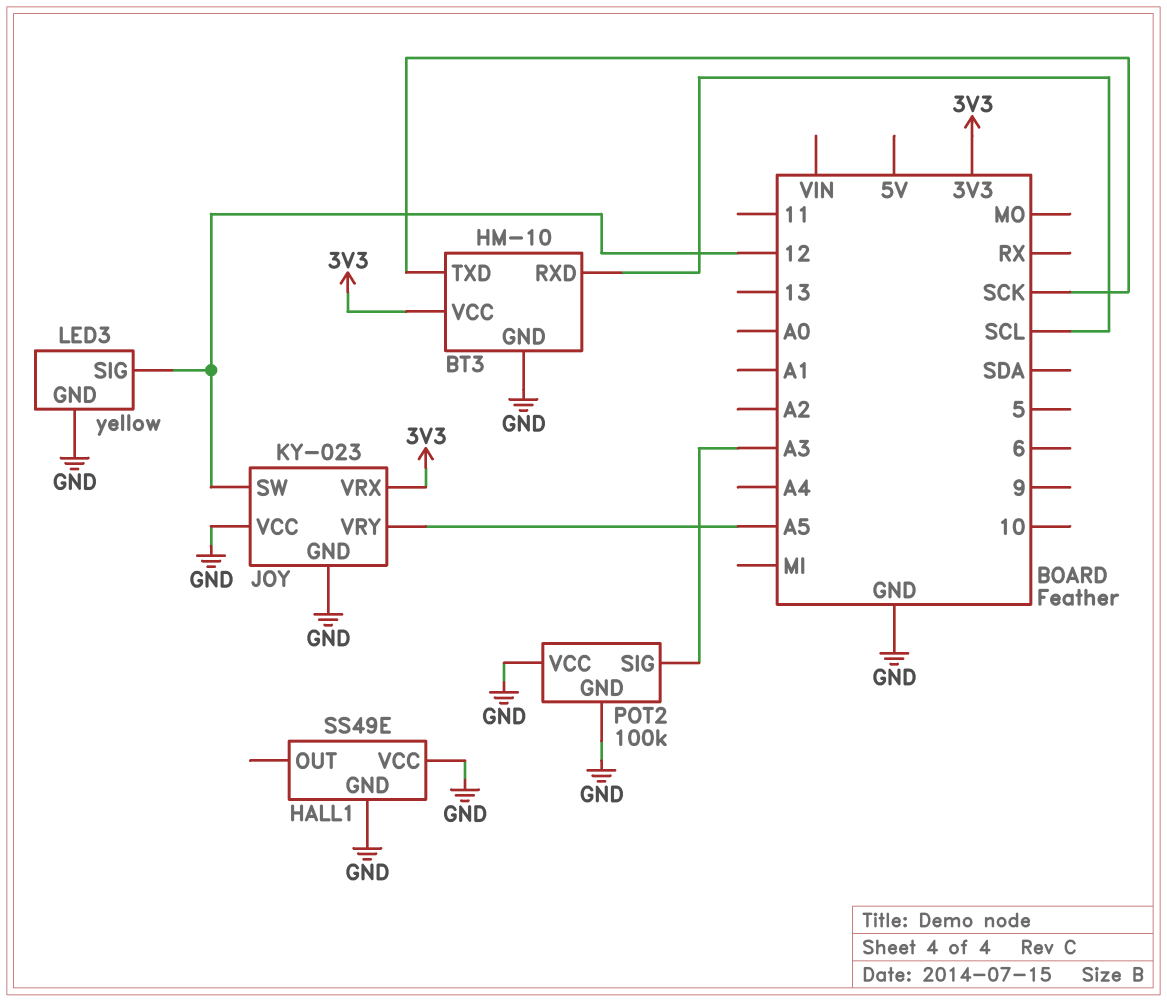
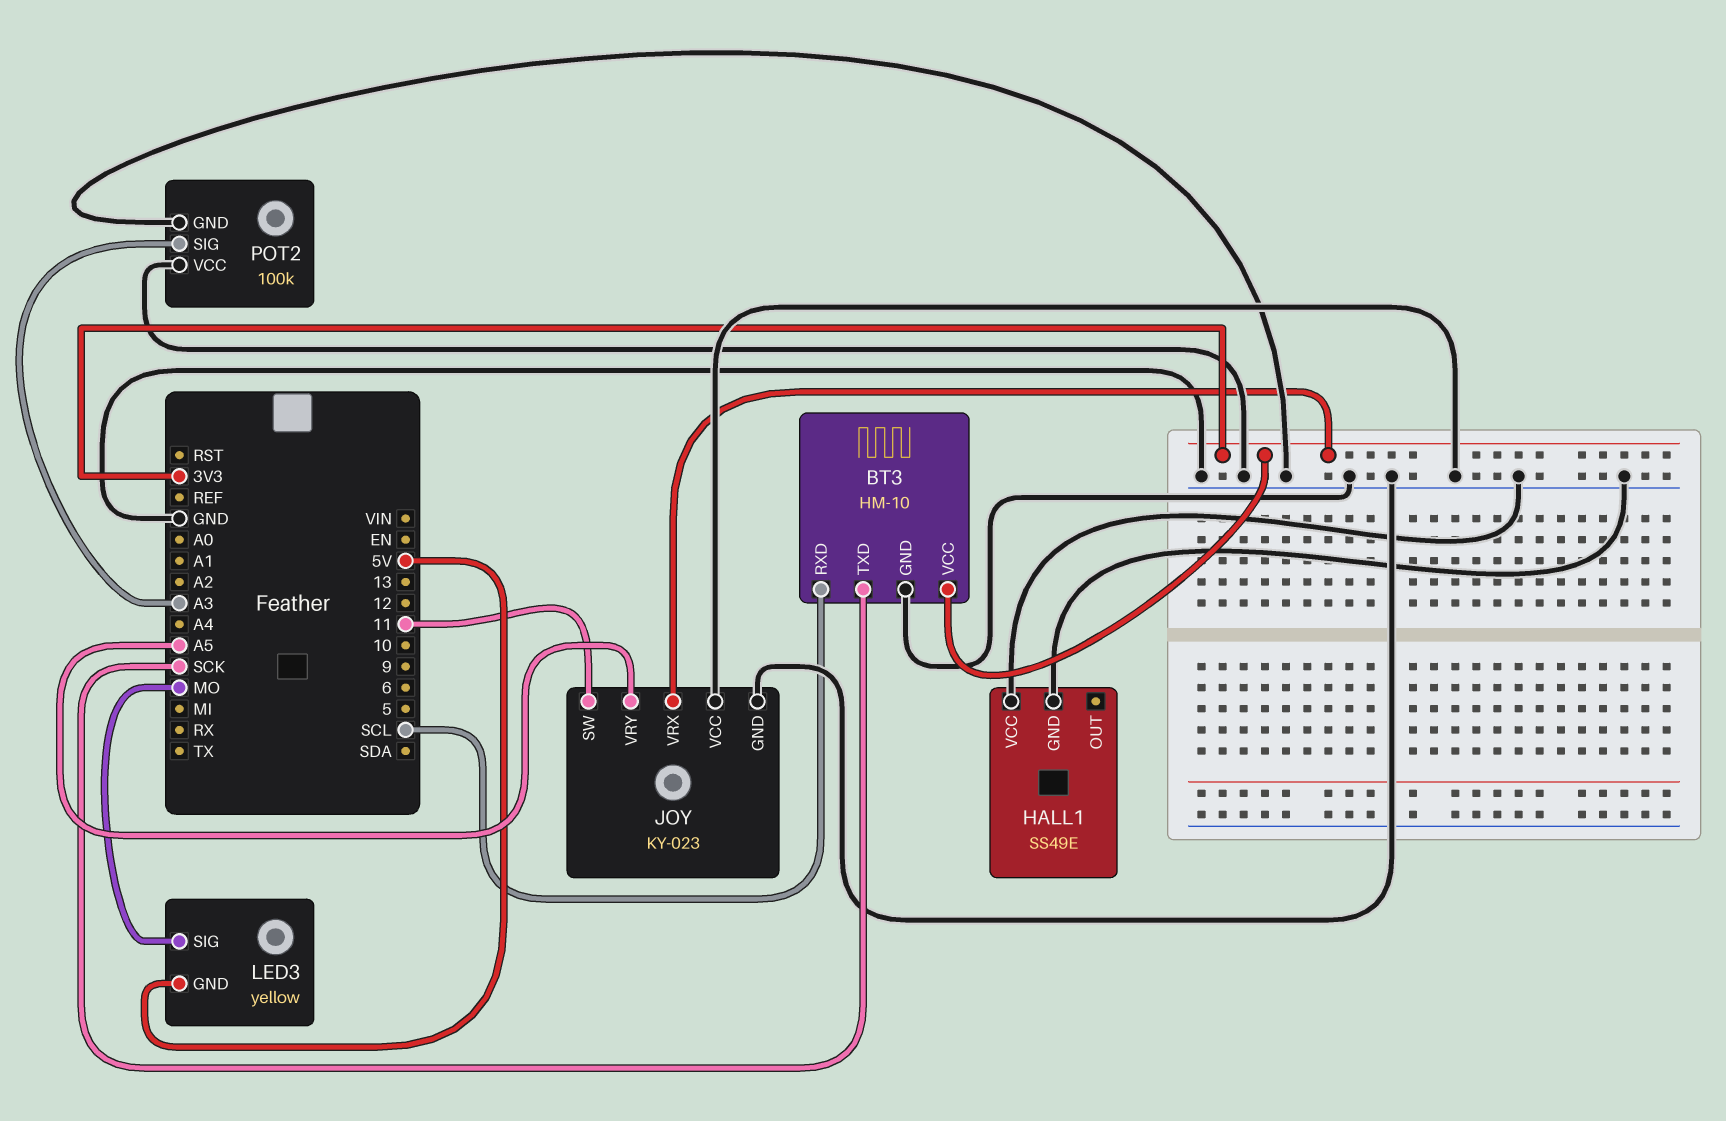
JOY pin SW: 12 -> 11
LED3 pin GND: GND -> 5V
LED3 pin SIG: 12 -> MO

